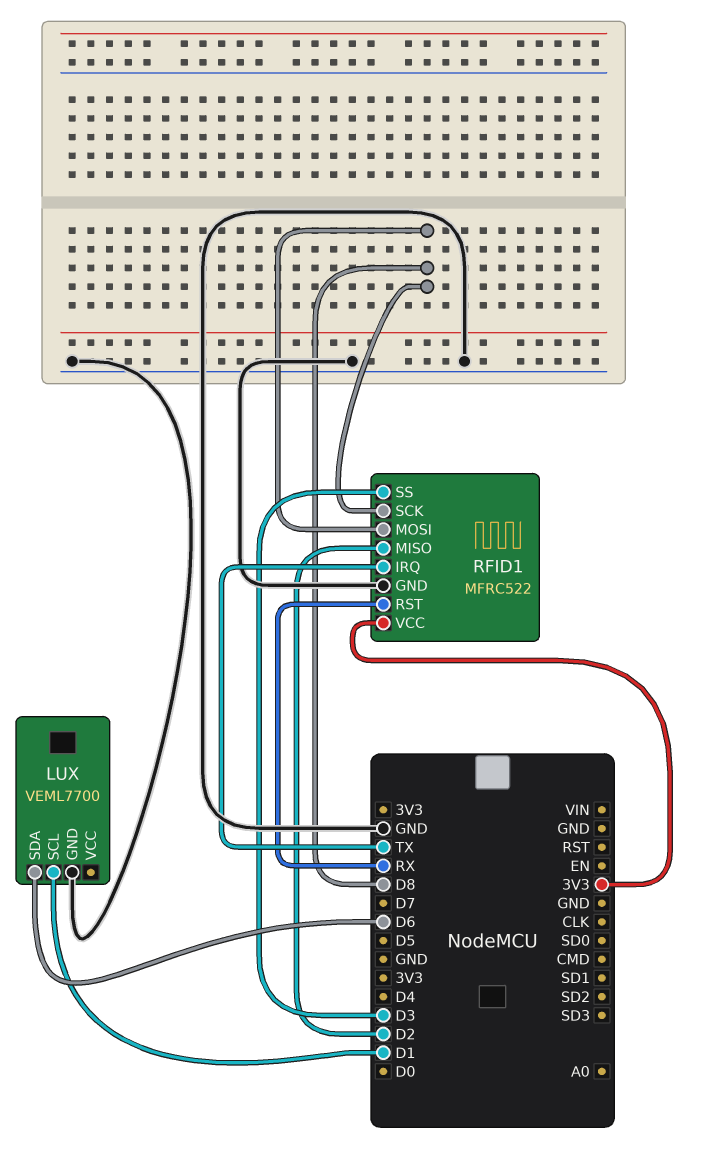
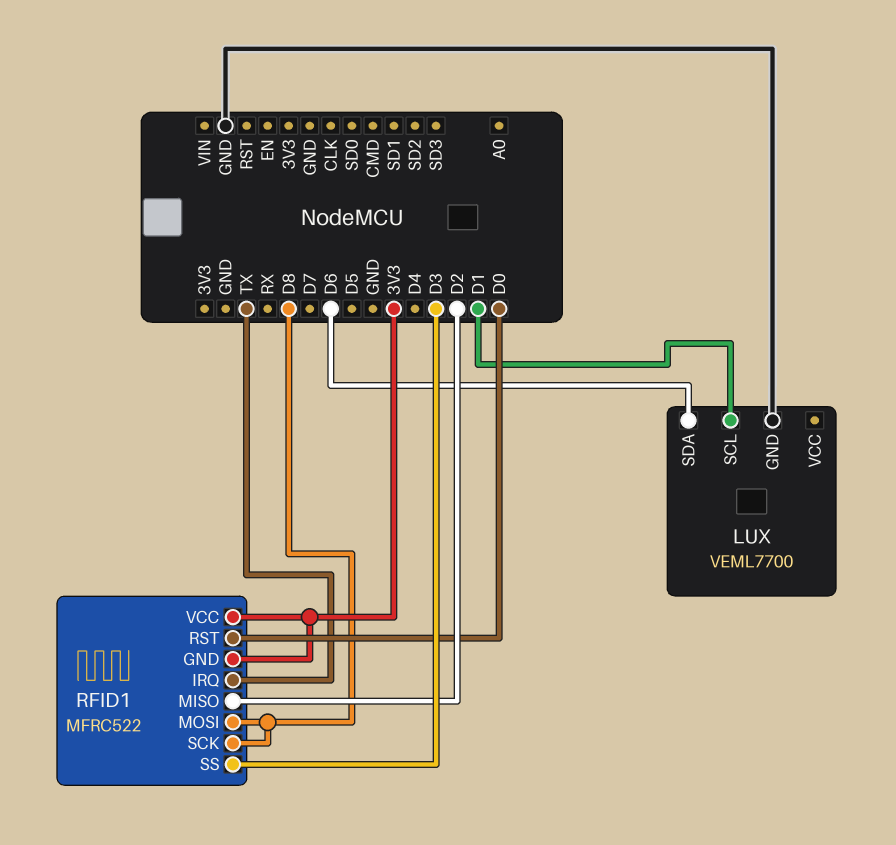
RFID1 pin GND: GND -> 3V3
RFID1 pin RST: RX -> D0

